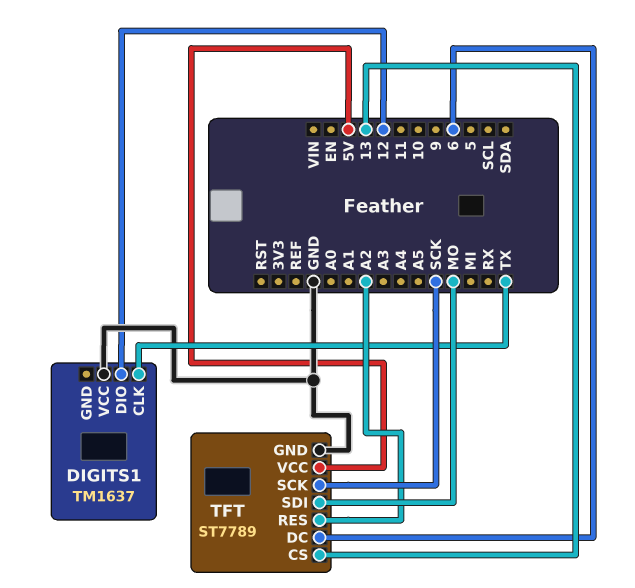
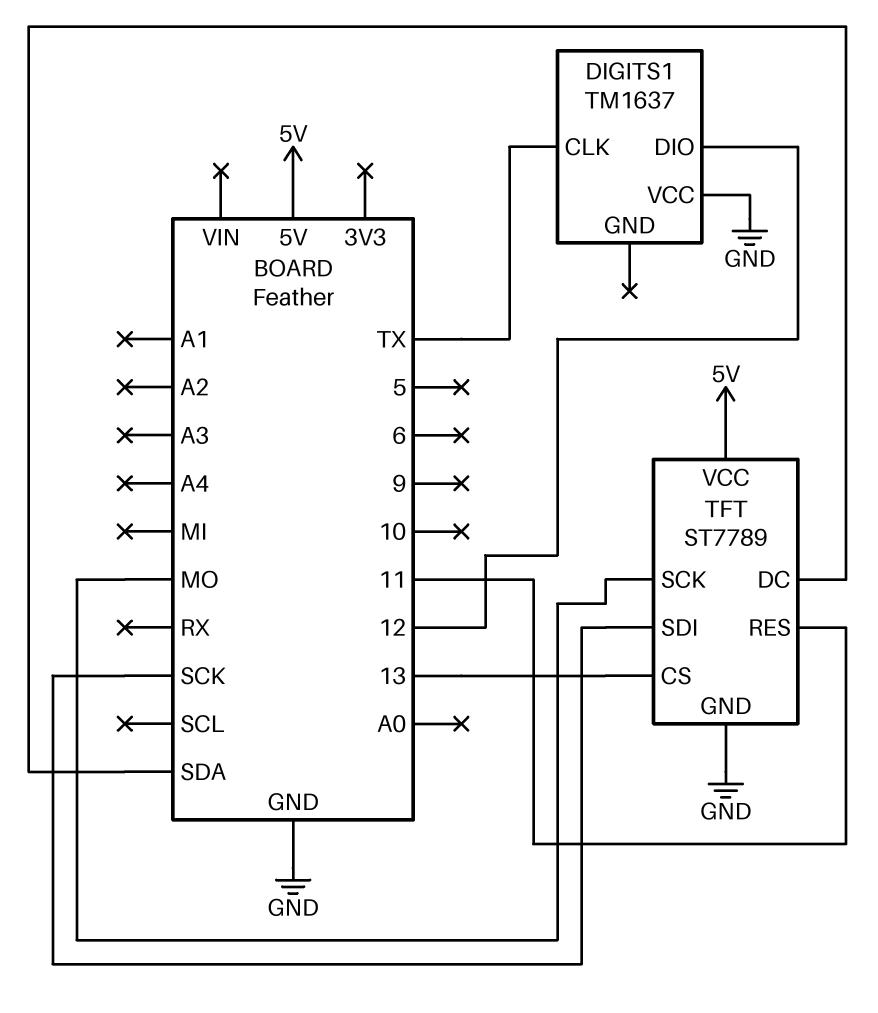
TFT pin DC: 6 -> SDA
TFT pin RES: A2 -> 11
TFT pin SCK: SCK -> MO
TFT pin SDI: MO -> SCK

